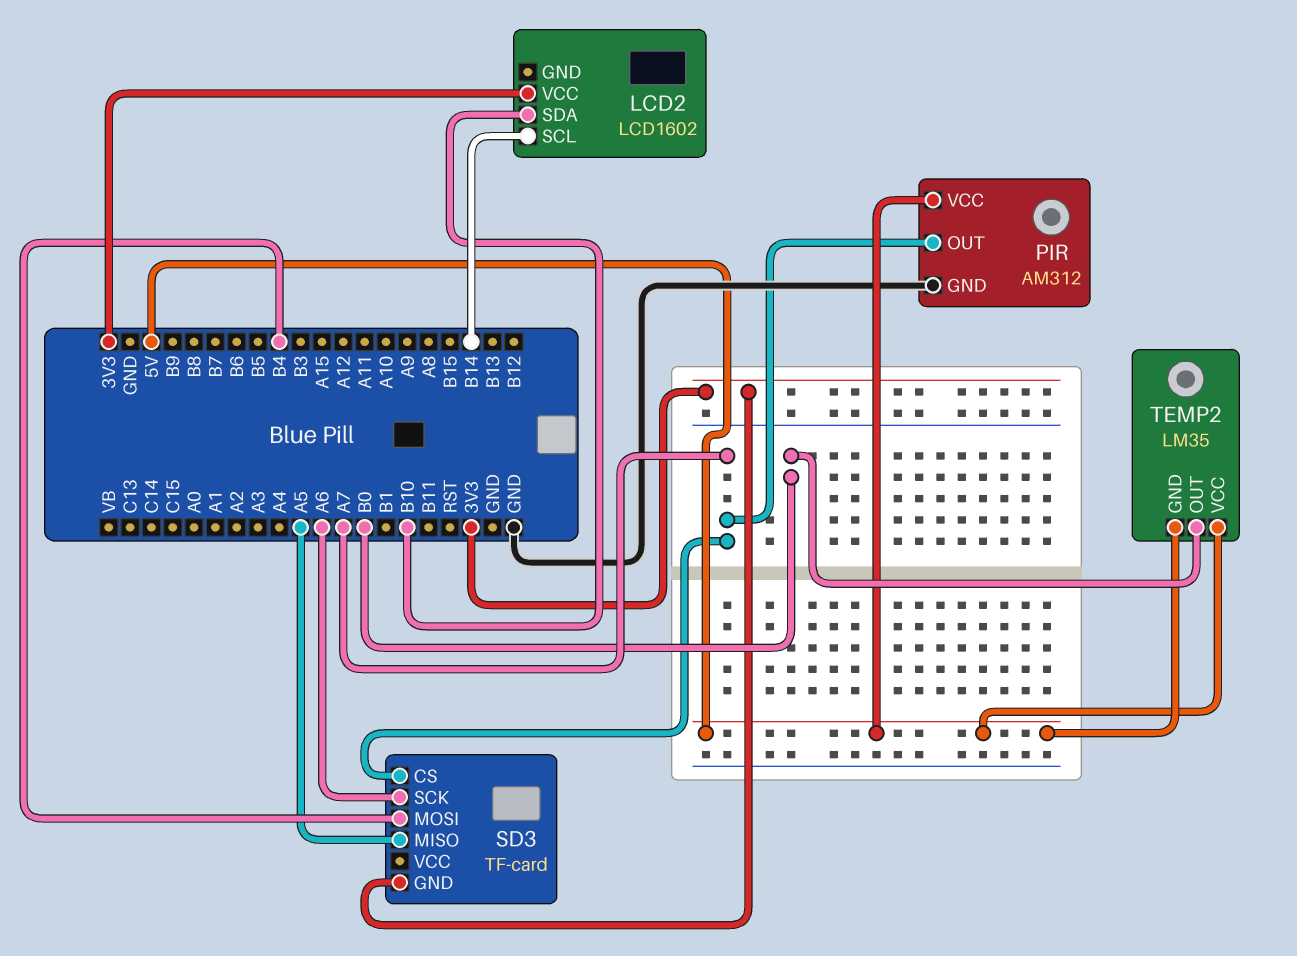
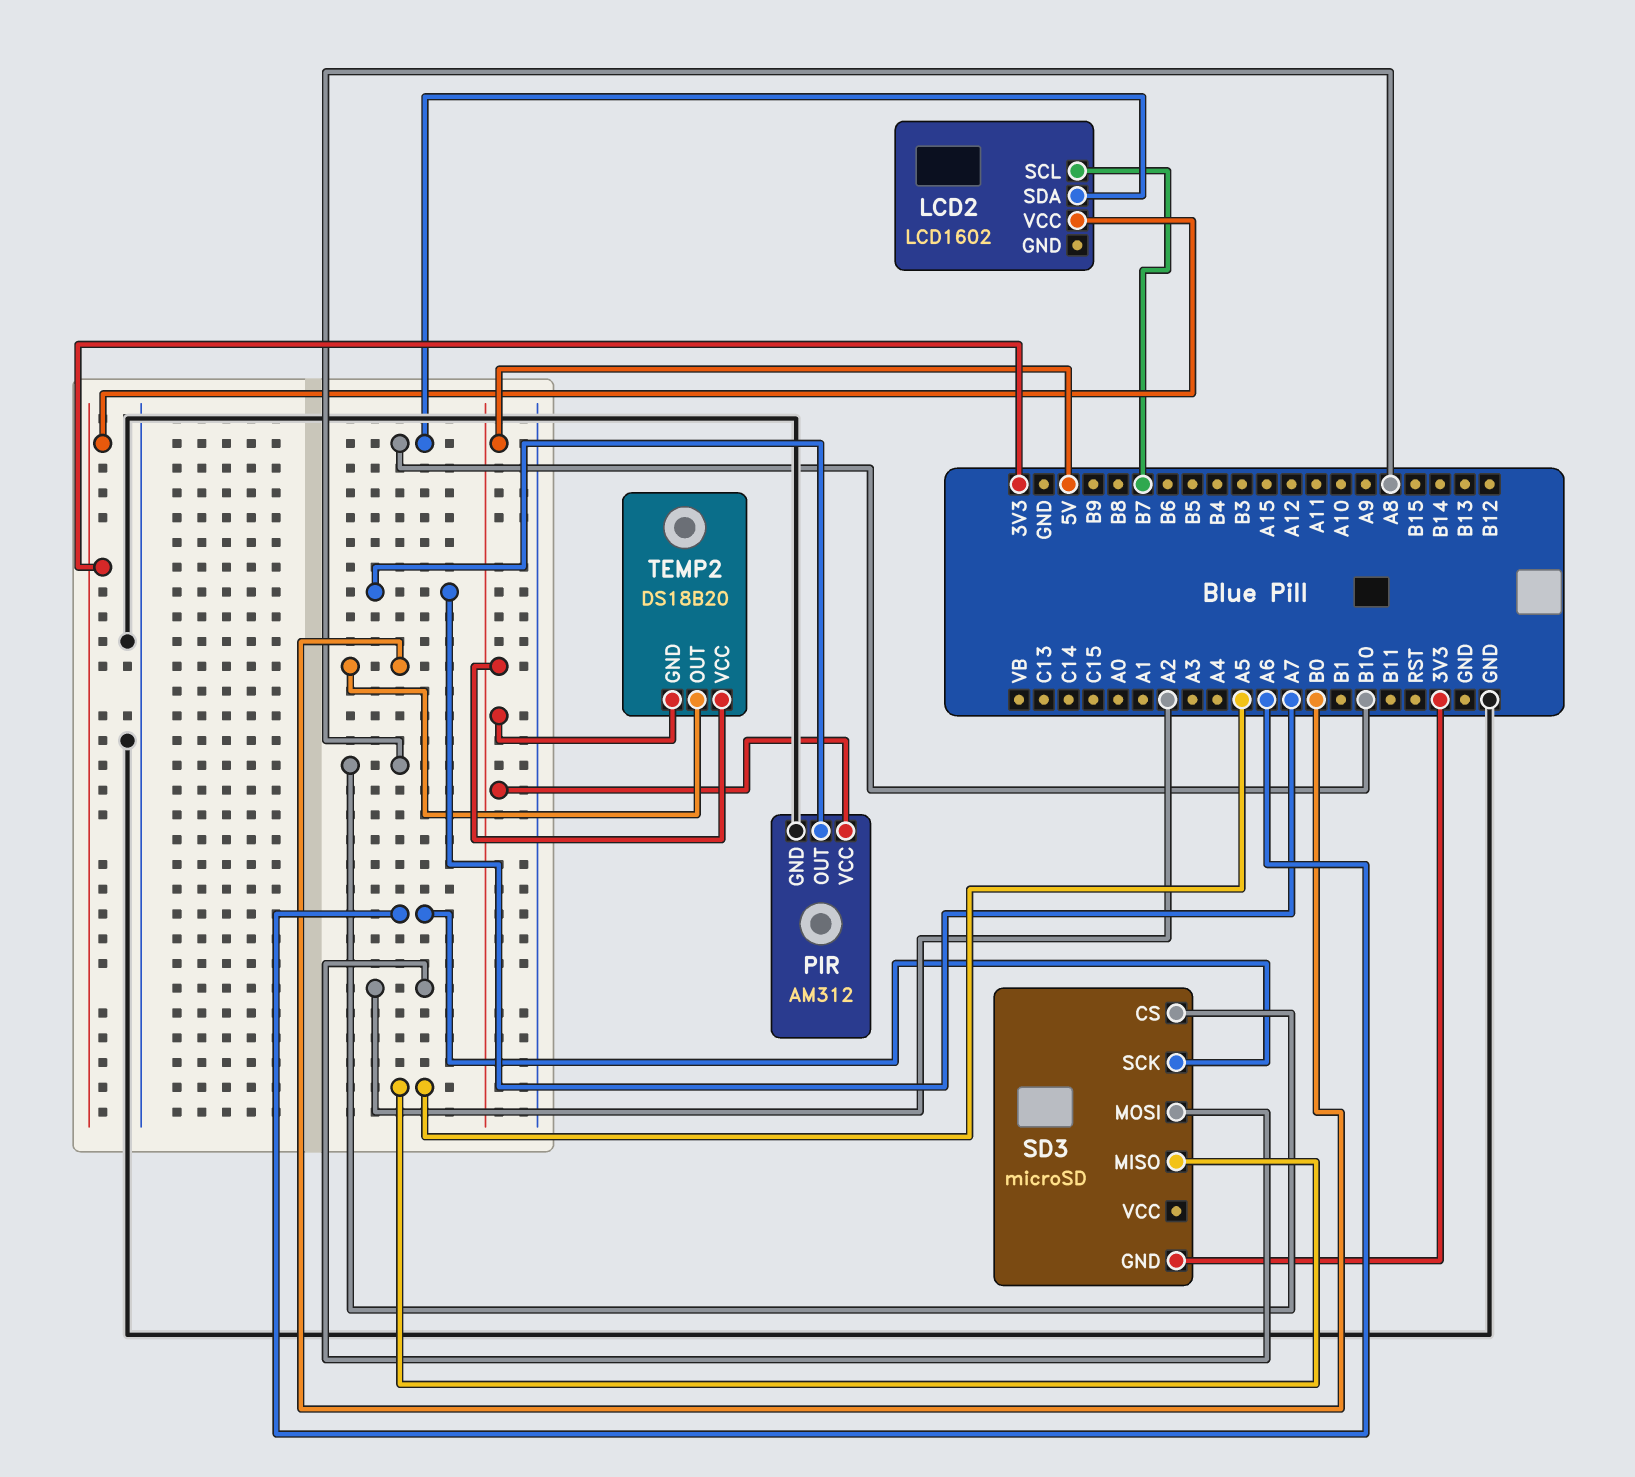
LCD2 pin SCL: B14 -> B7
SD3: TF-card -> microSD
SD3 pin CS: A7 -> A8
SD3 pin MOSI: B4 -> A2
TEMP2: LM35 -> DS18B20

